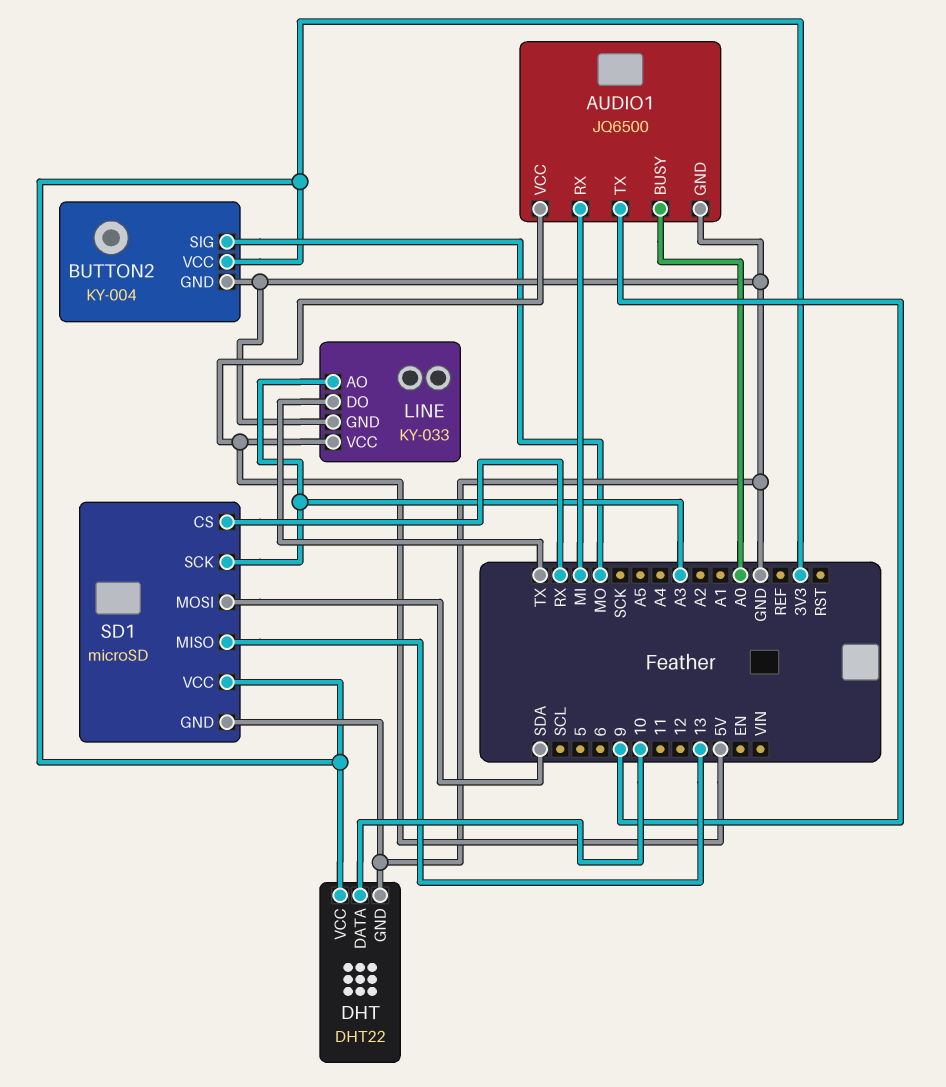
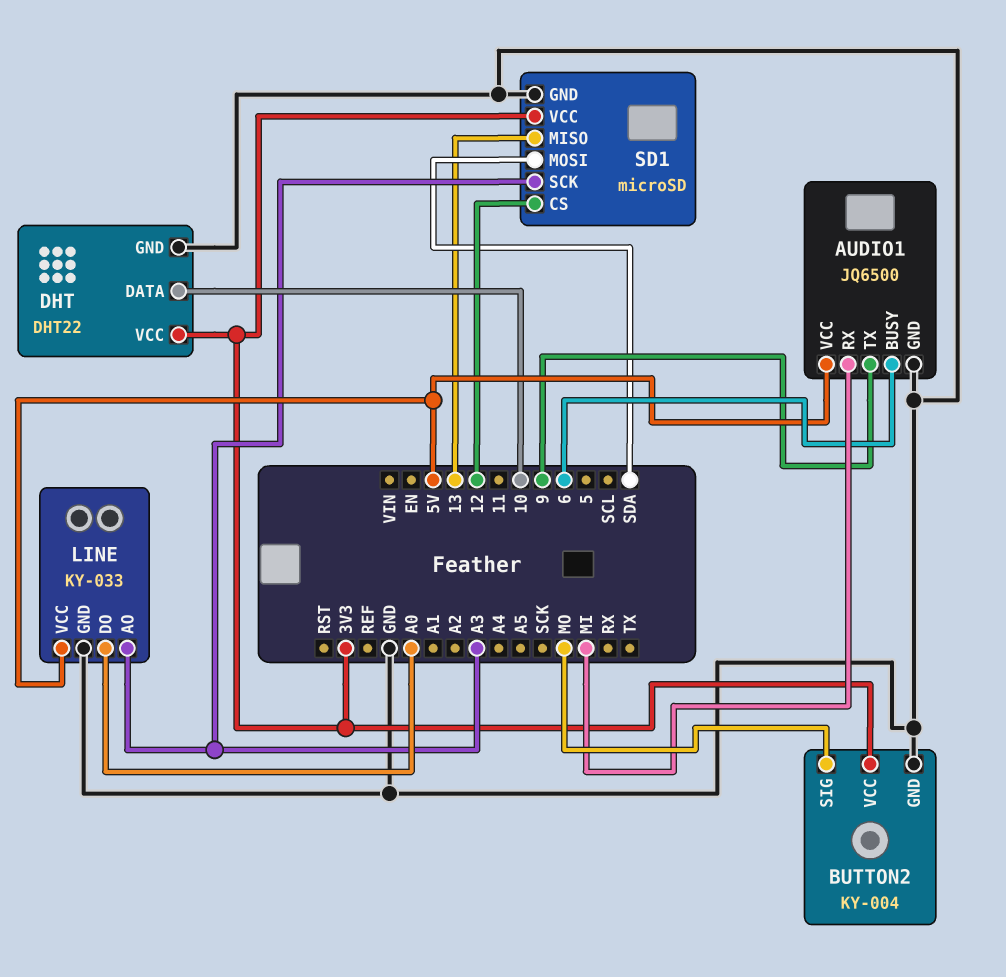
AUDIO1 pin BUSY: A0 -> 6
LINE pin DO: TX -> A0
SD1 pin CS: RX -> 12

